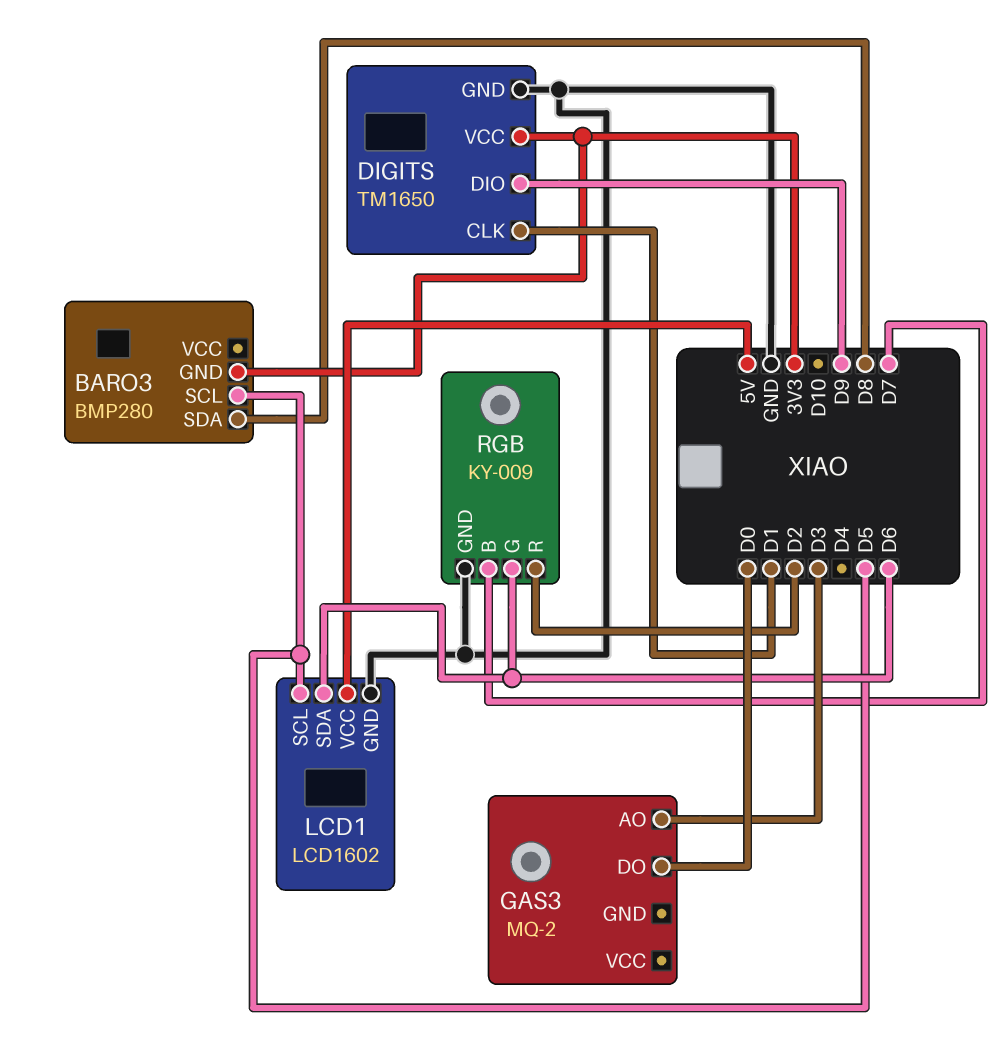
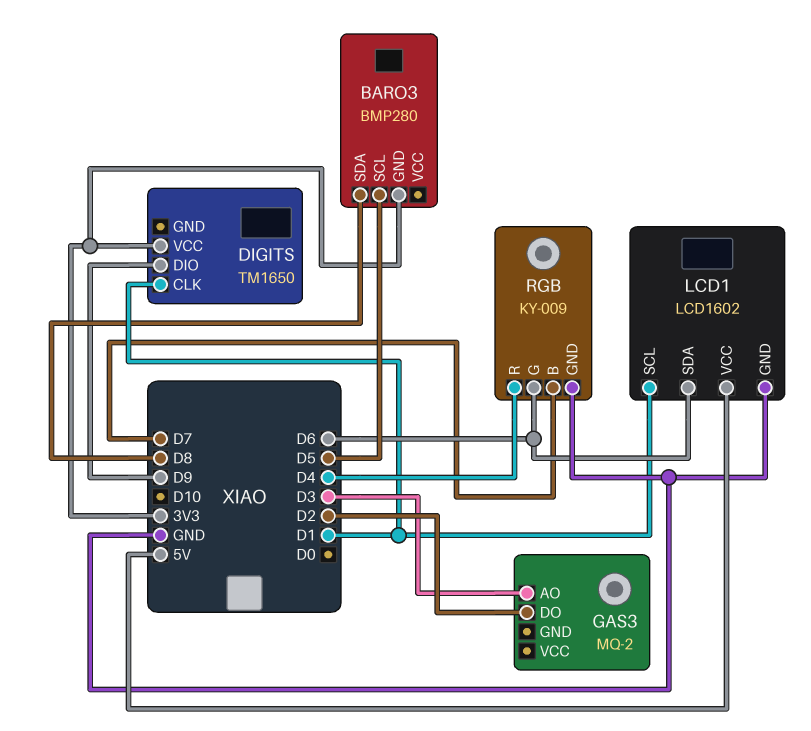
DIGITS pin GND: GND -> none
GAS3 pin DO: D0 -> D2
LCD1 pin SCL: D5 -> D1
RGB pin R: D2 -> D4

